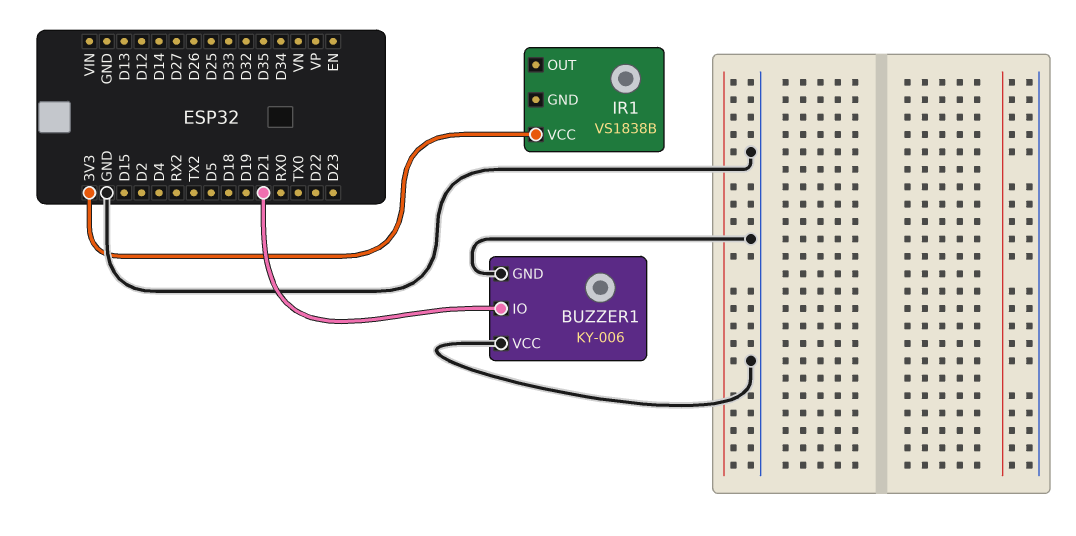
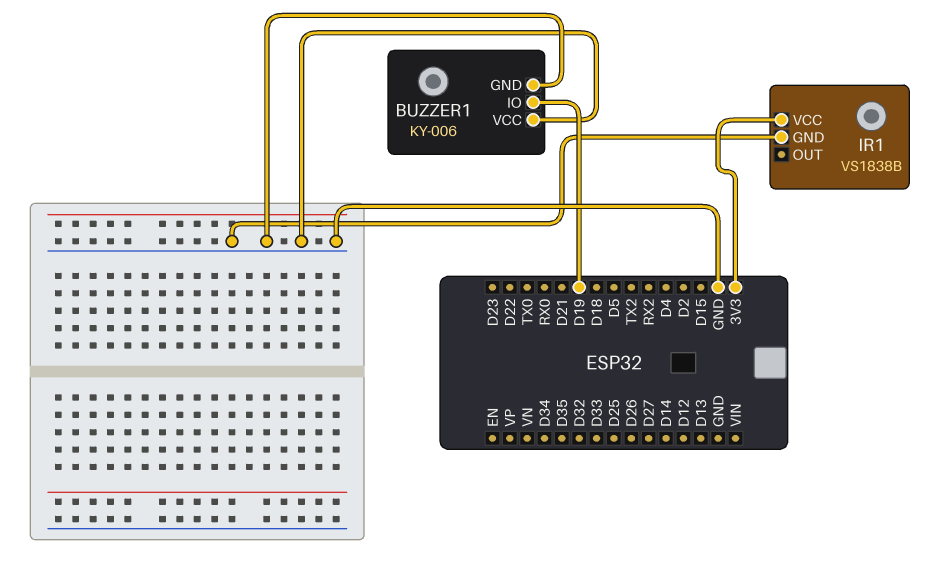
BUZZER1 pin IO: D21 -> D19
IR1 pin GND: none -> GND

